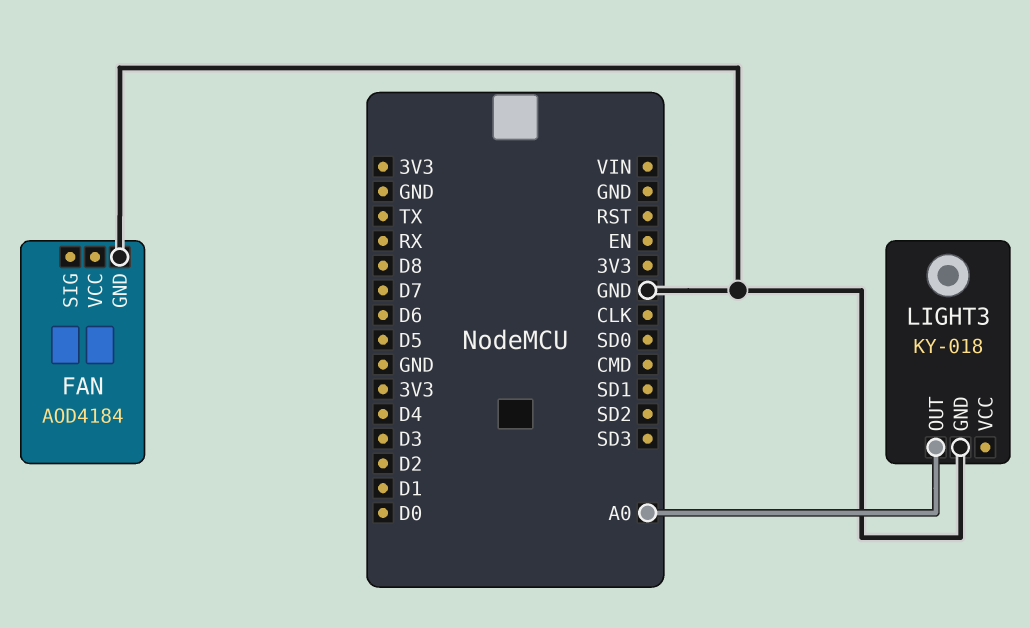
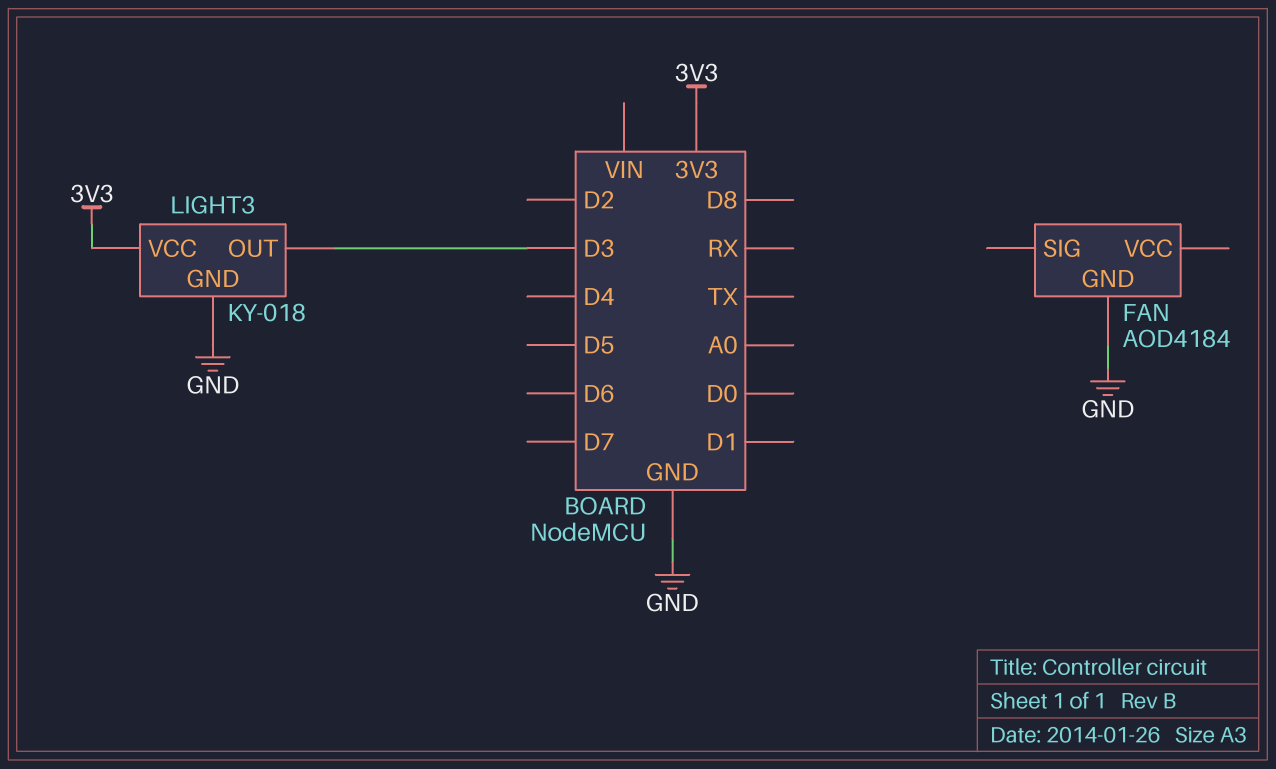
LIGHT3 pin OUT: A0 -> D3
LIGHT3 pin VCC: none -> 3V3

